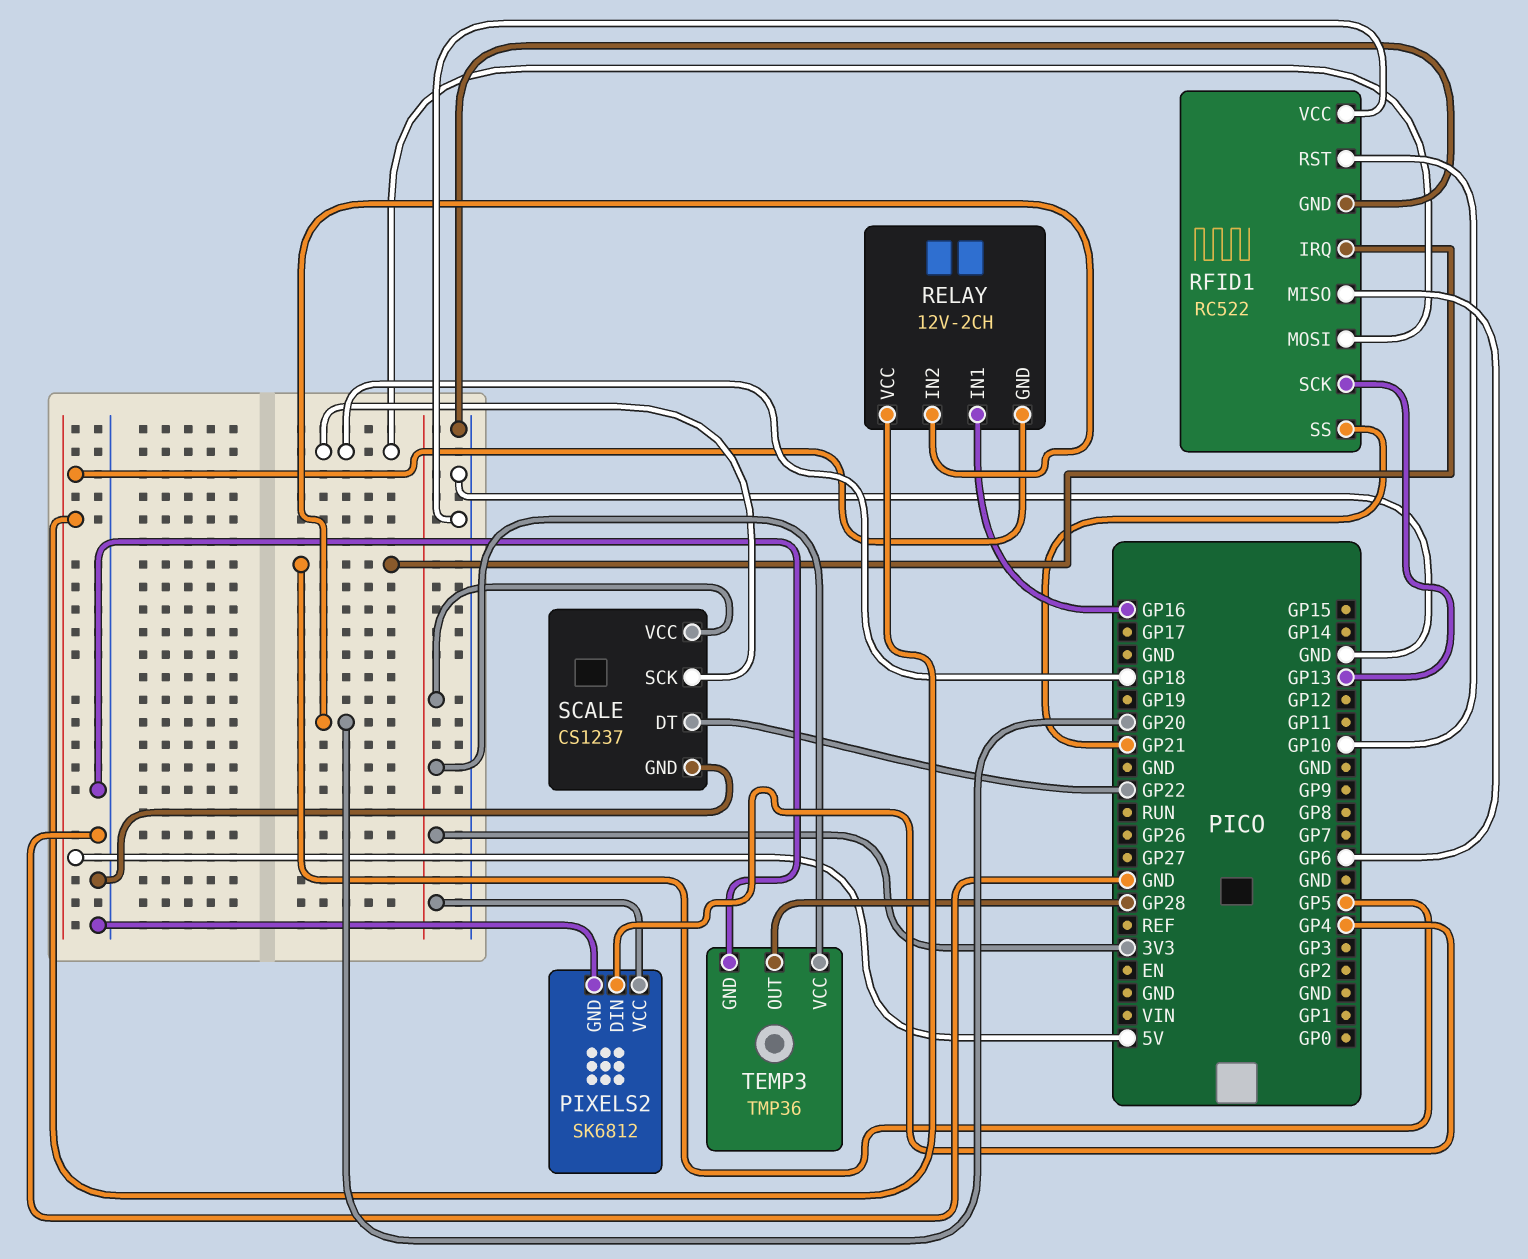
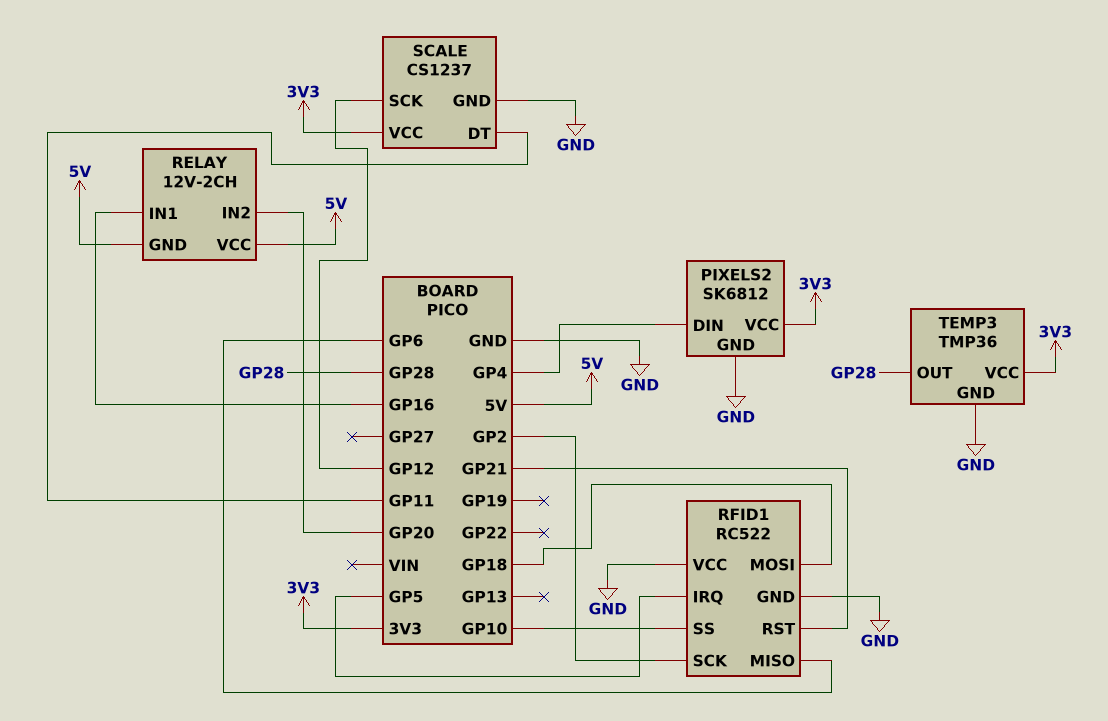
RFID1 pin RST: GP10 -> GP21
RFID1 pin SCK: GP13 -> GP2
RFID1 pin SS: GP21 -> GP10
SCALE pin DT: GP22 -> GP11
SCALE pin SCK: GP18 -> GP12

